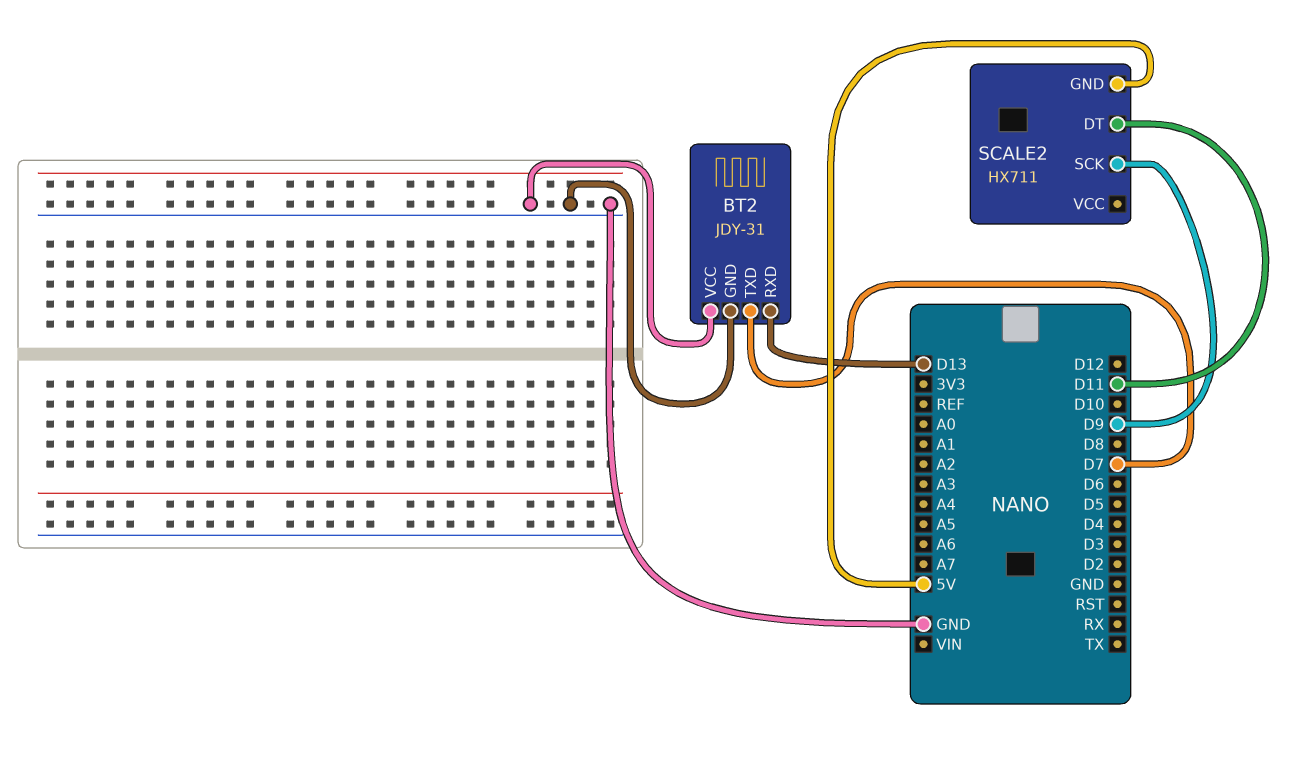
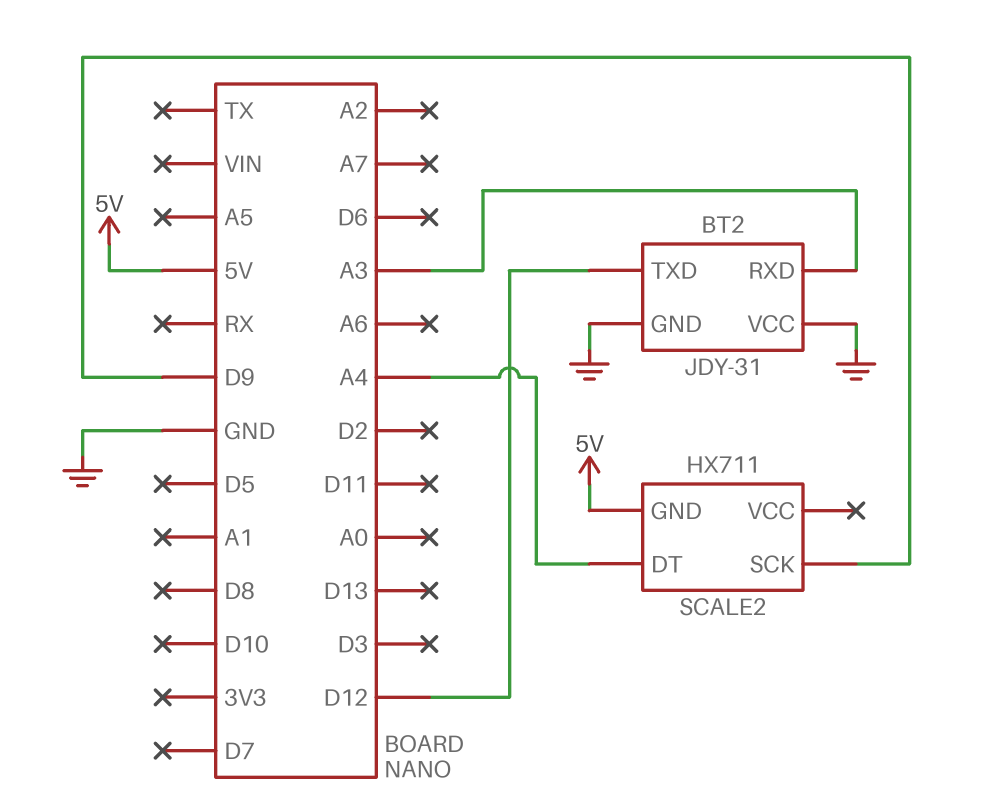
BT2 pin RXD: D13 -> A3
BT2 pin TXD: D7 -> D12
SCALE2 pin DT: D11 -> A4

